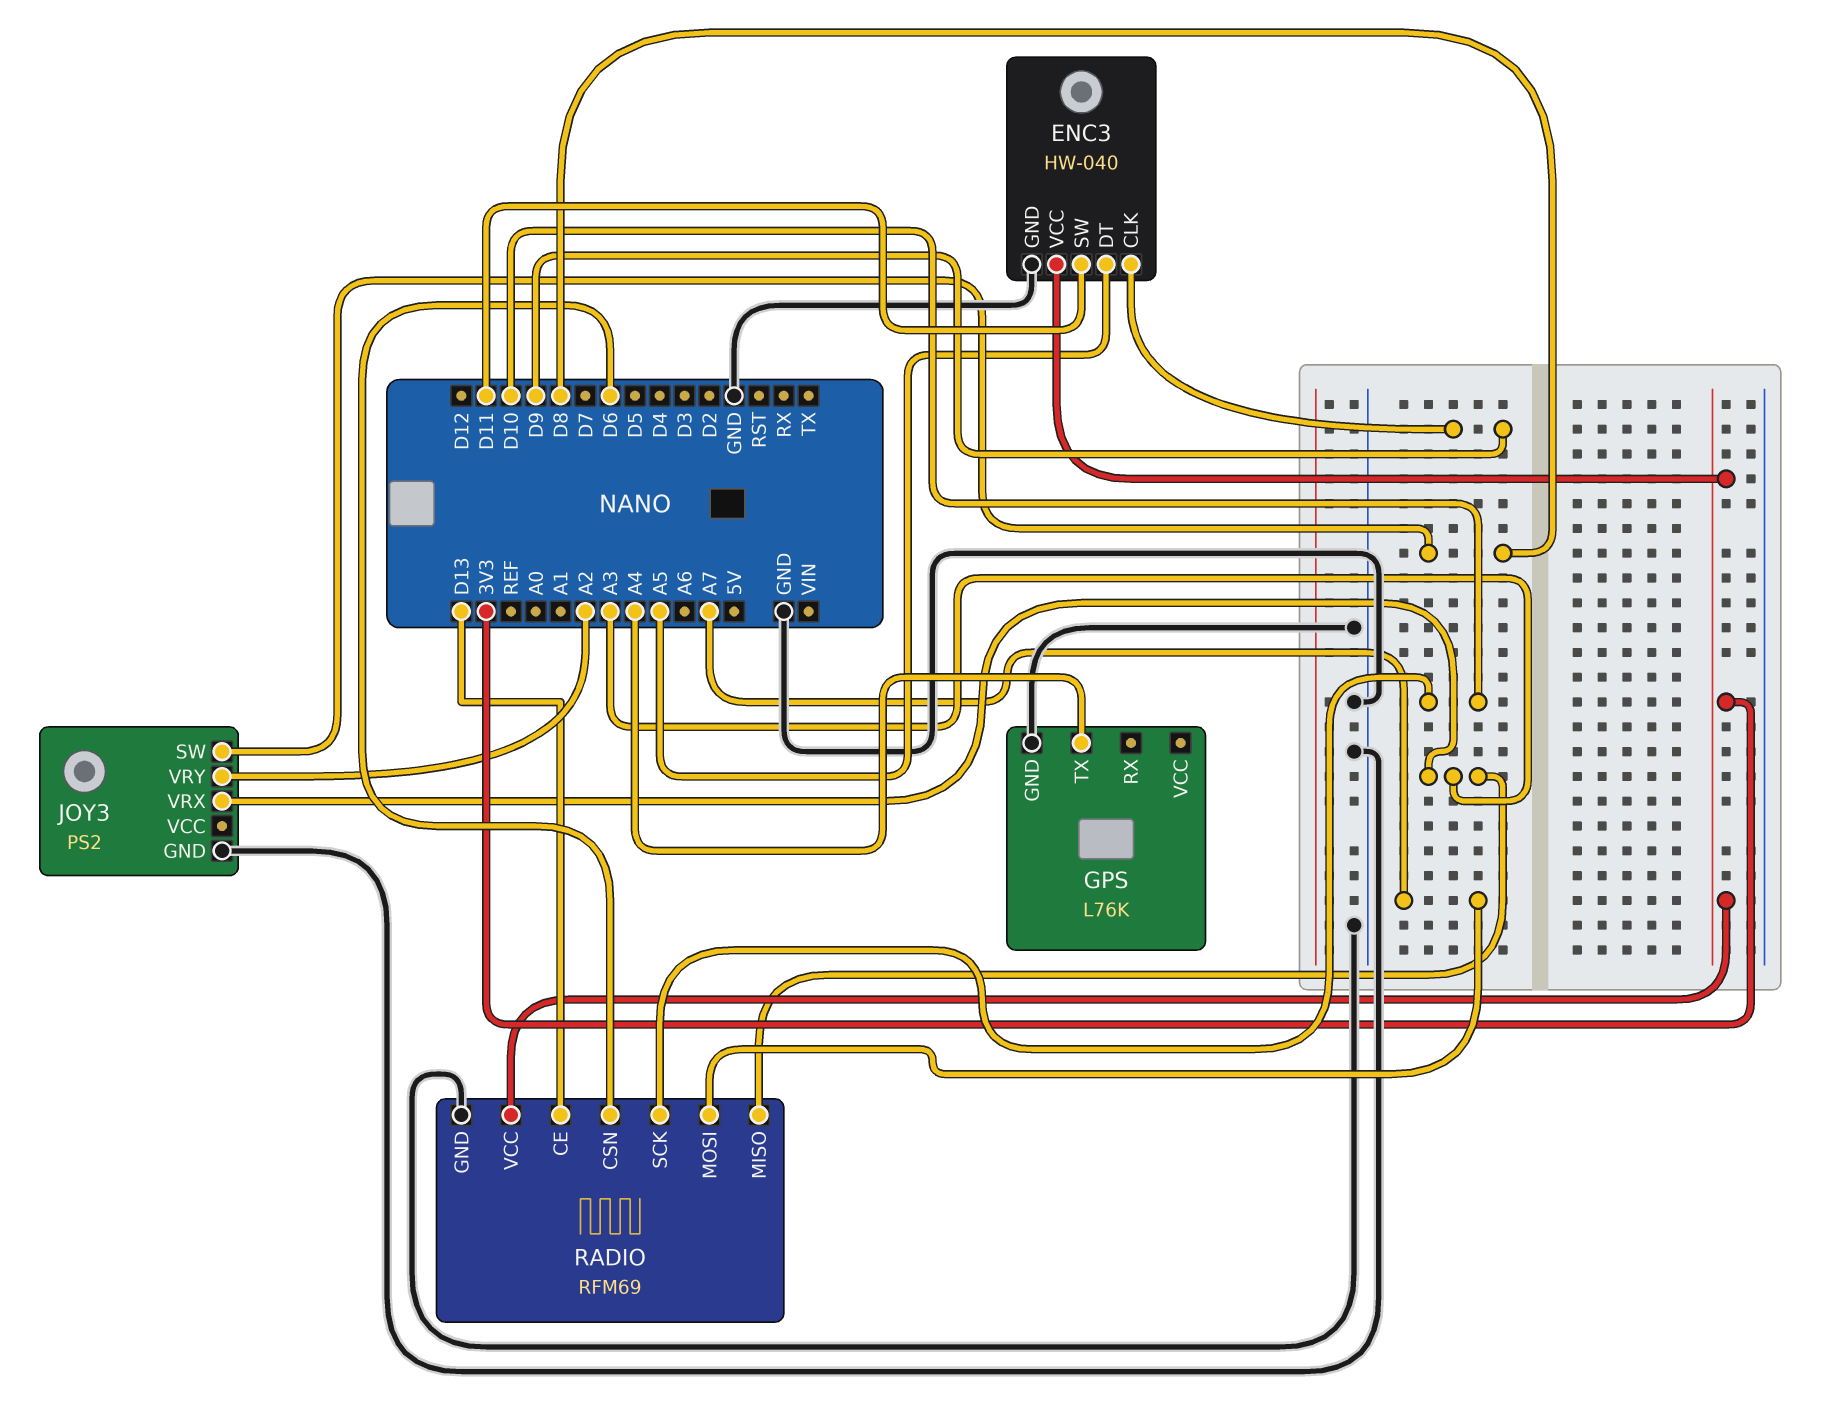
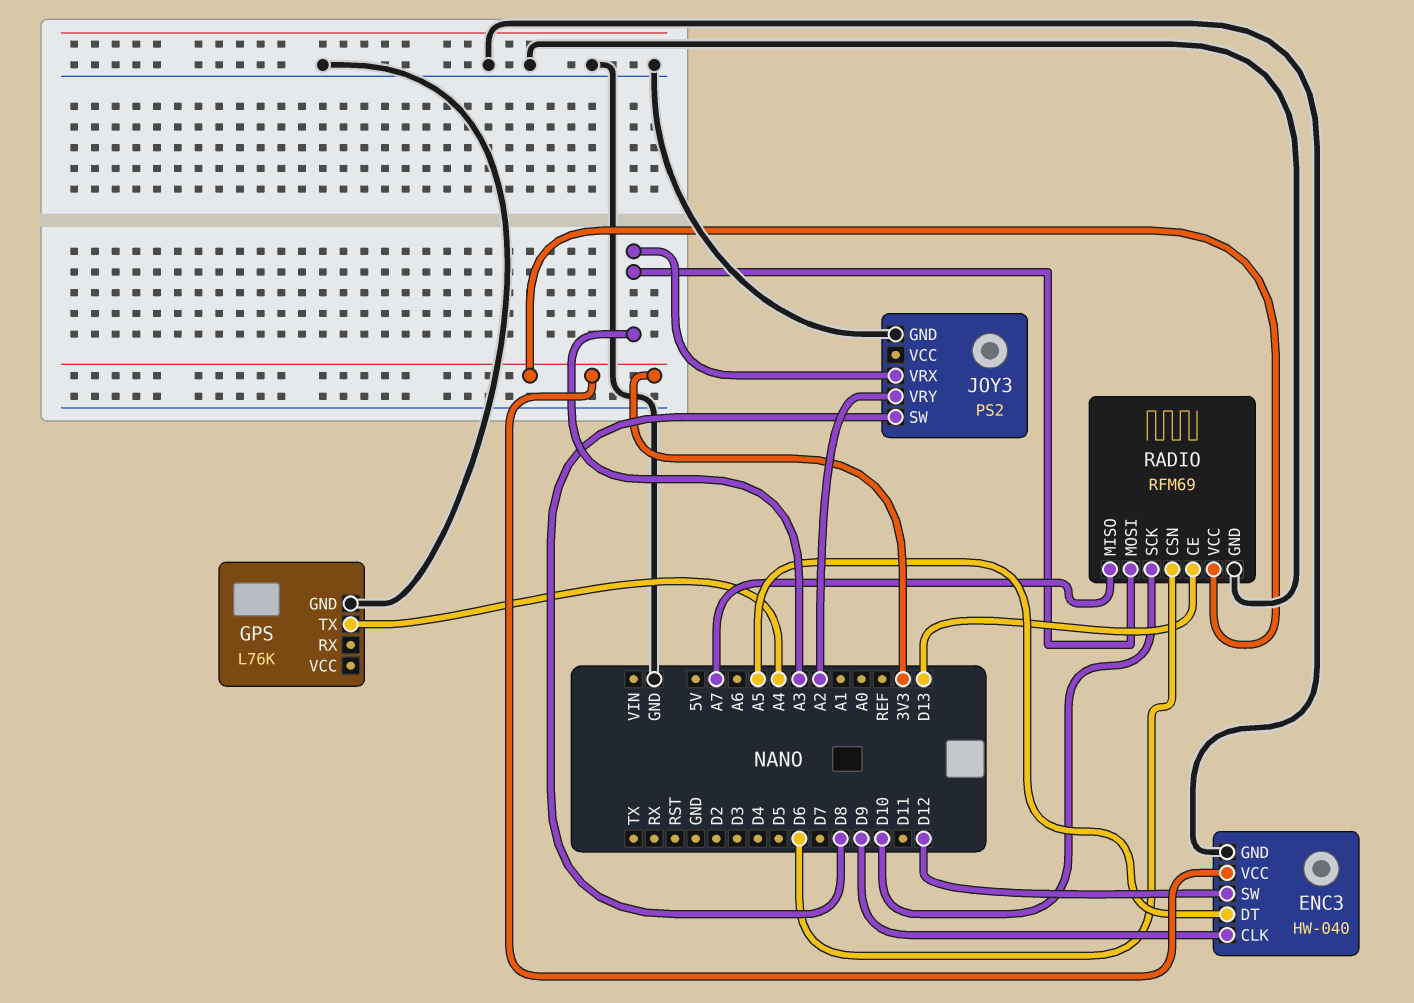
ENC3 pin SW: D11 -> D12
RADIO pin MISO: A3 -> A7
RADIO pin MOSI: A7 -> A3

